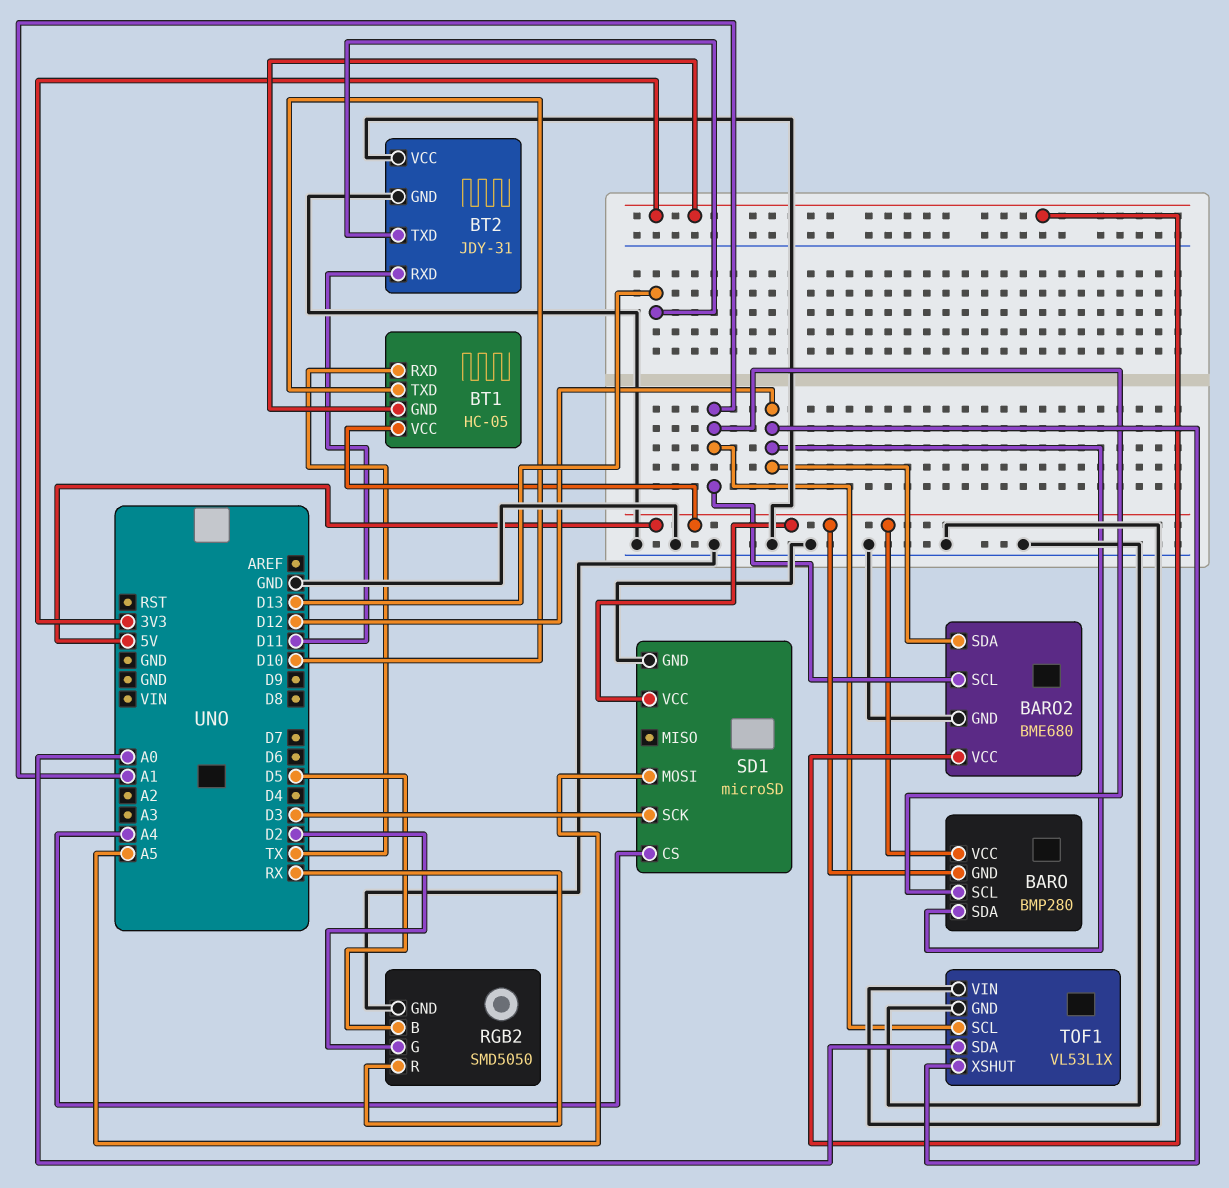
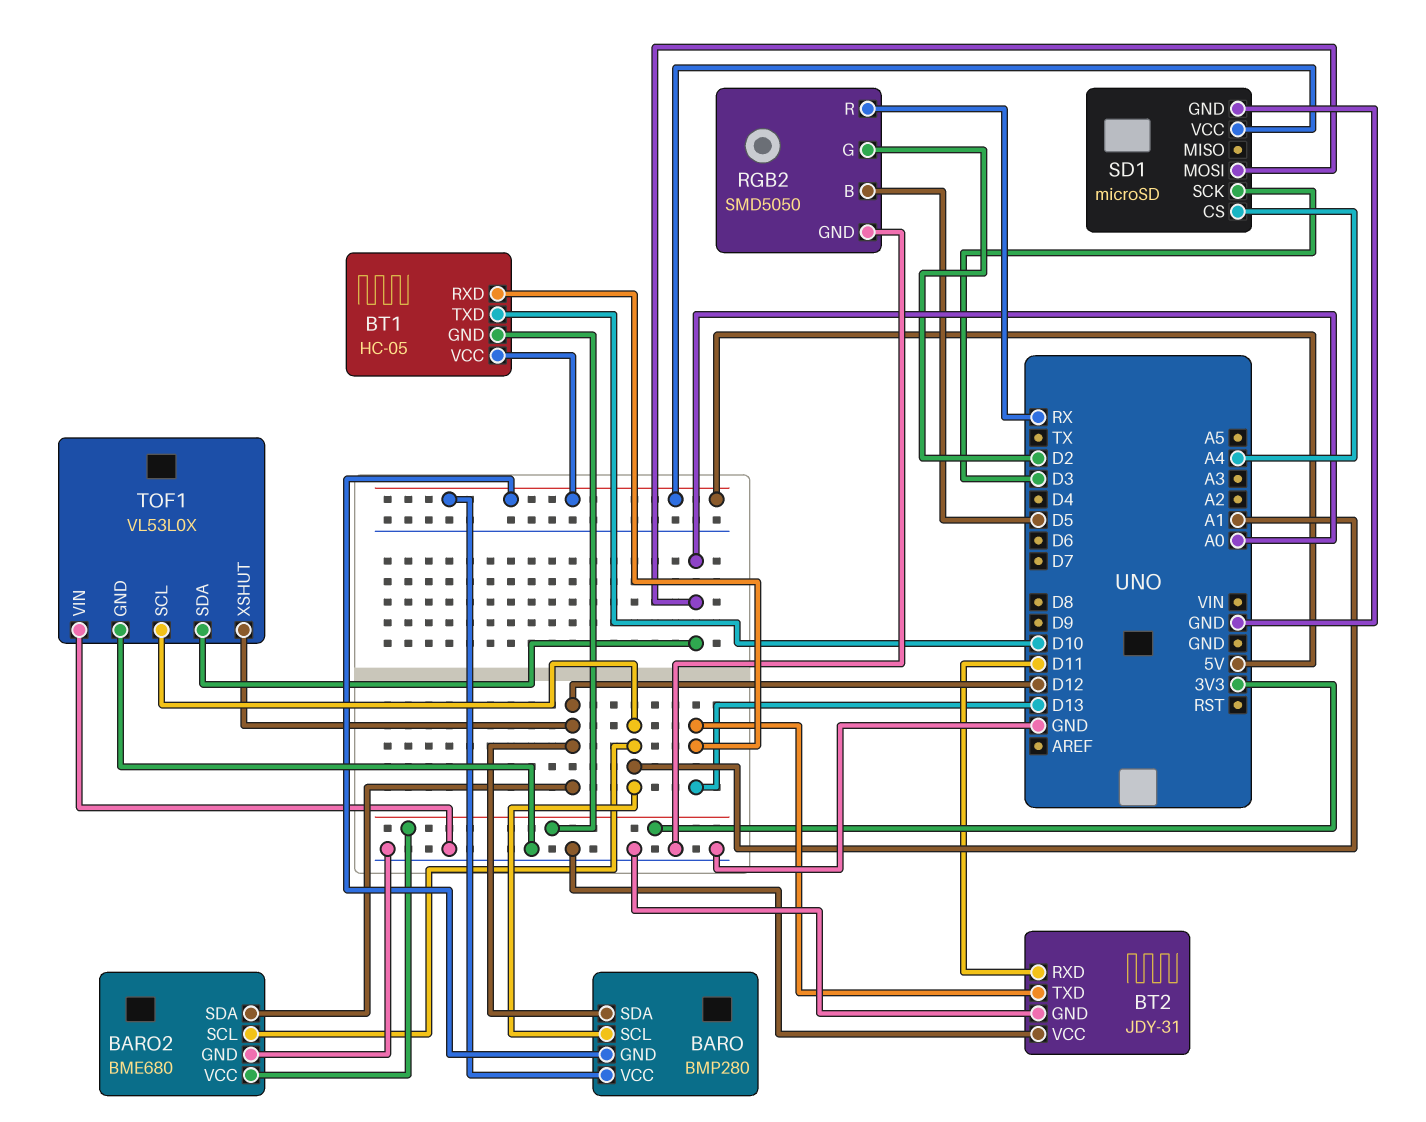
BT1 pin RXD: TX -> D13
SD1 pin MOSI: A5 -> A0
TOF1: VL53L1X -> VL53L0X

